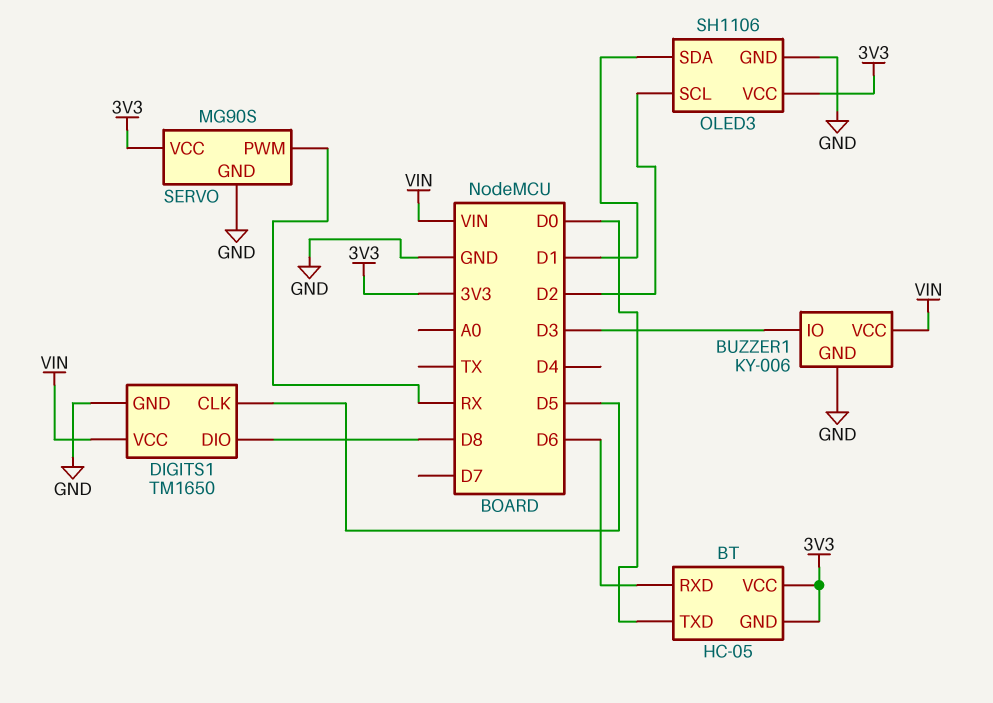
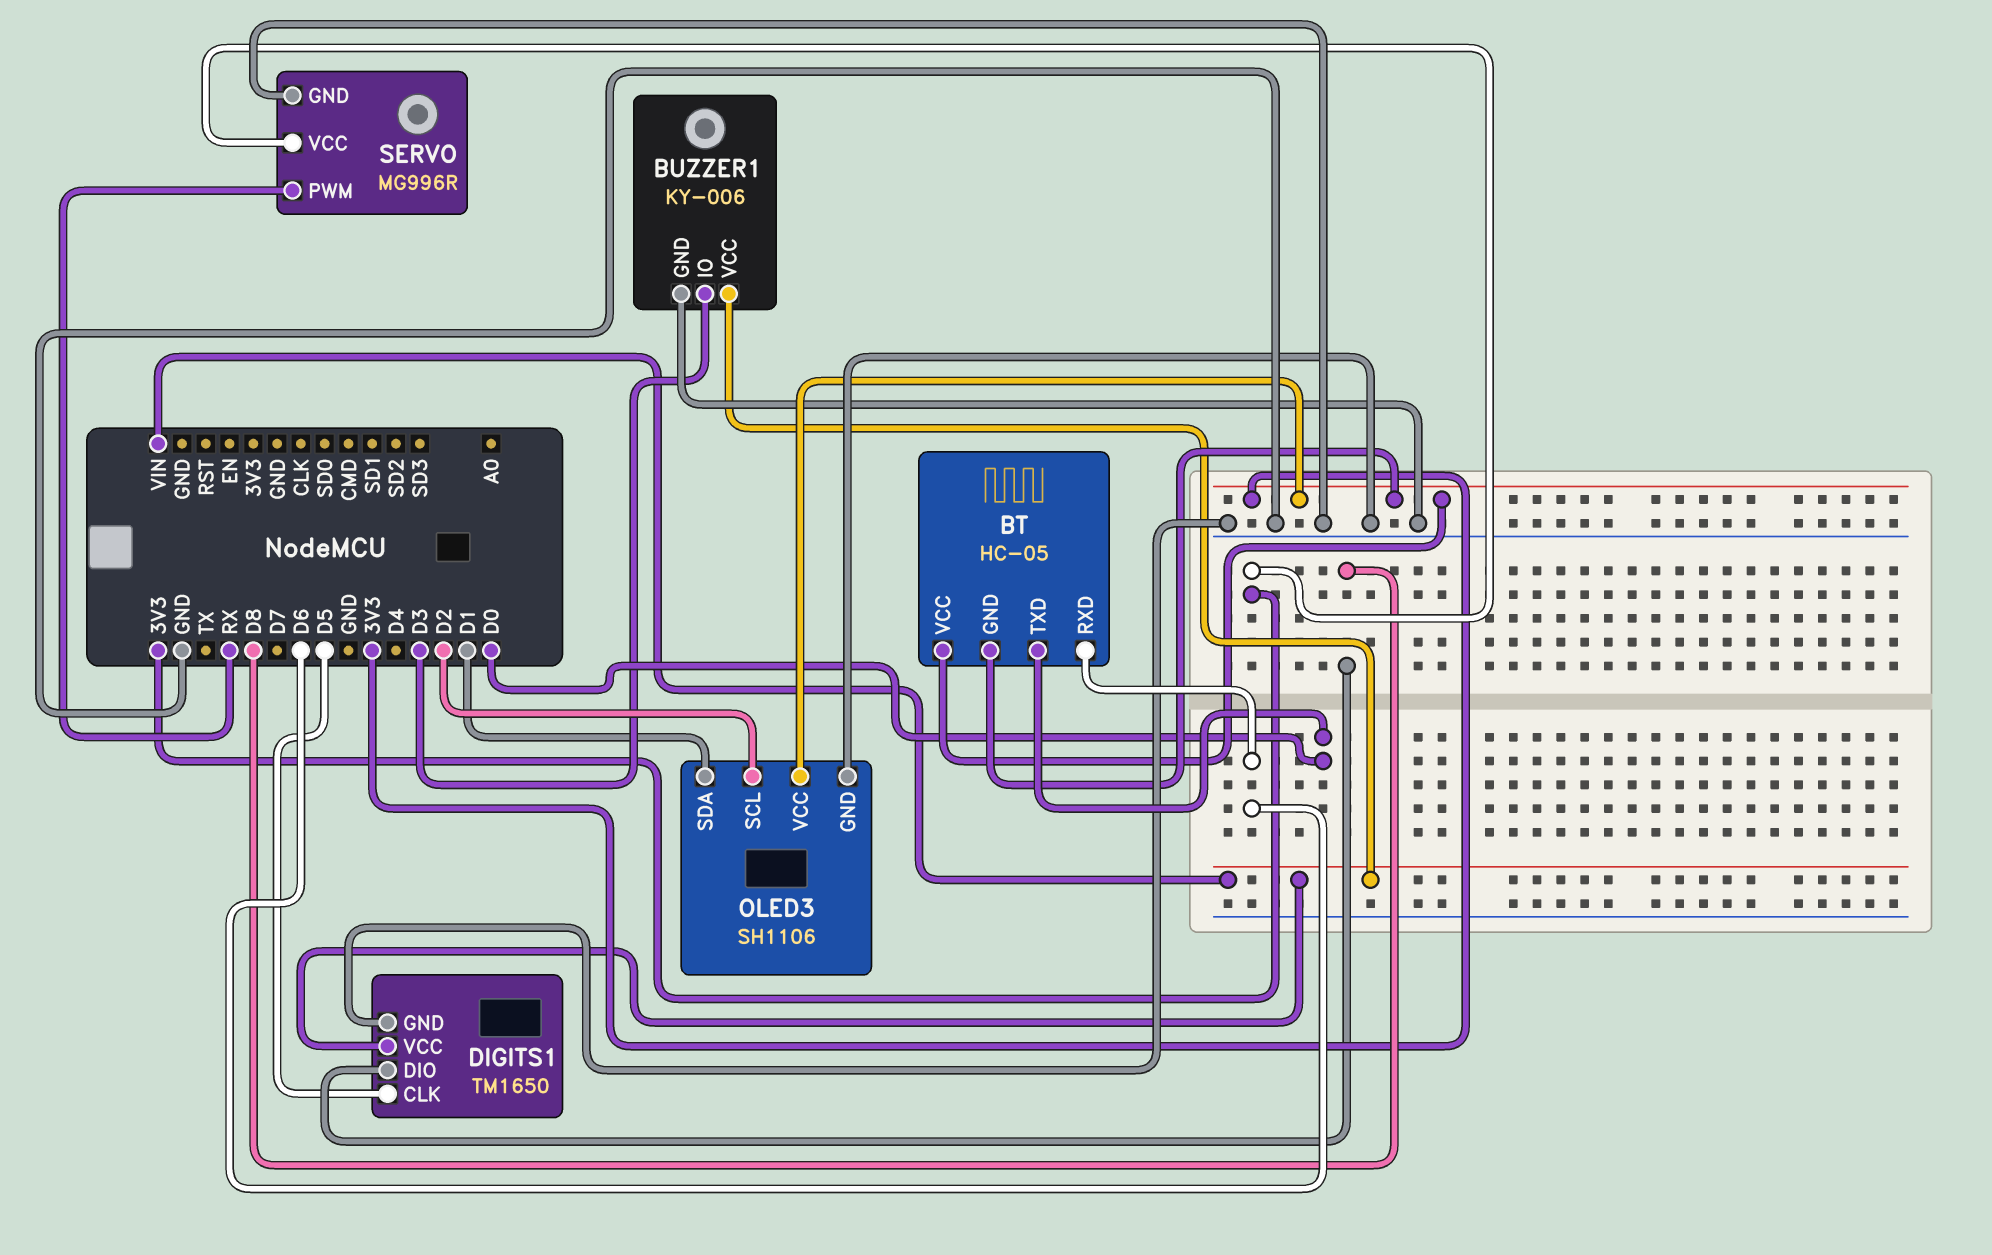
SERVO: MG90S -> MG996R

